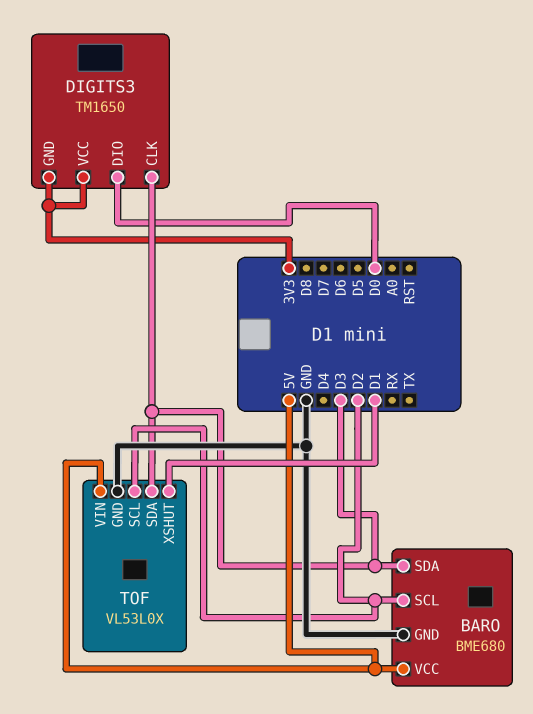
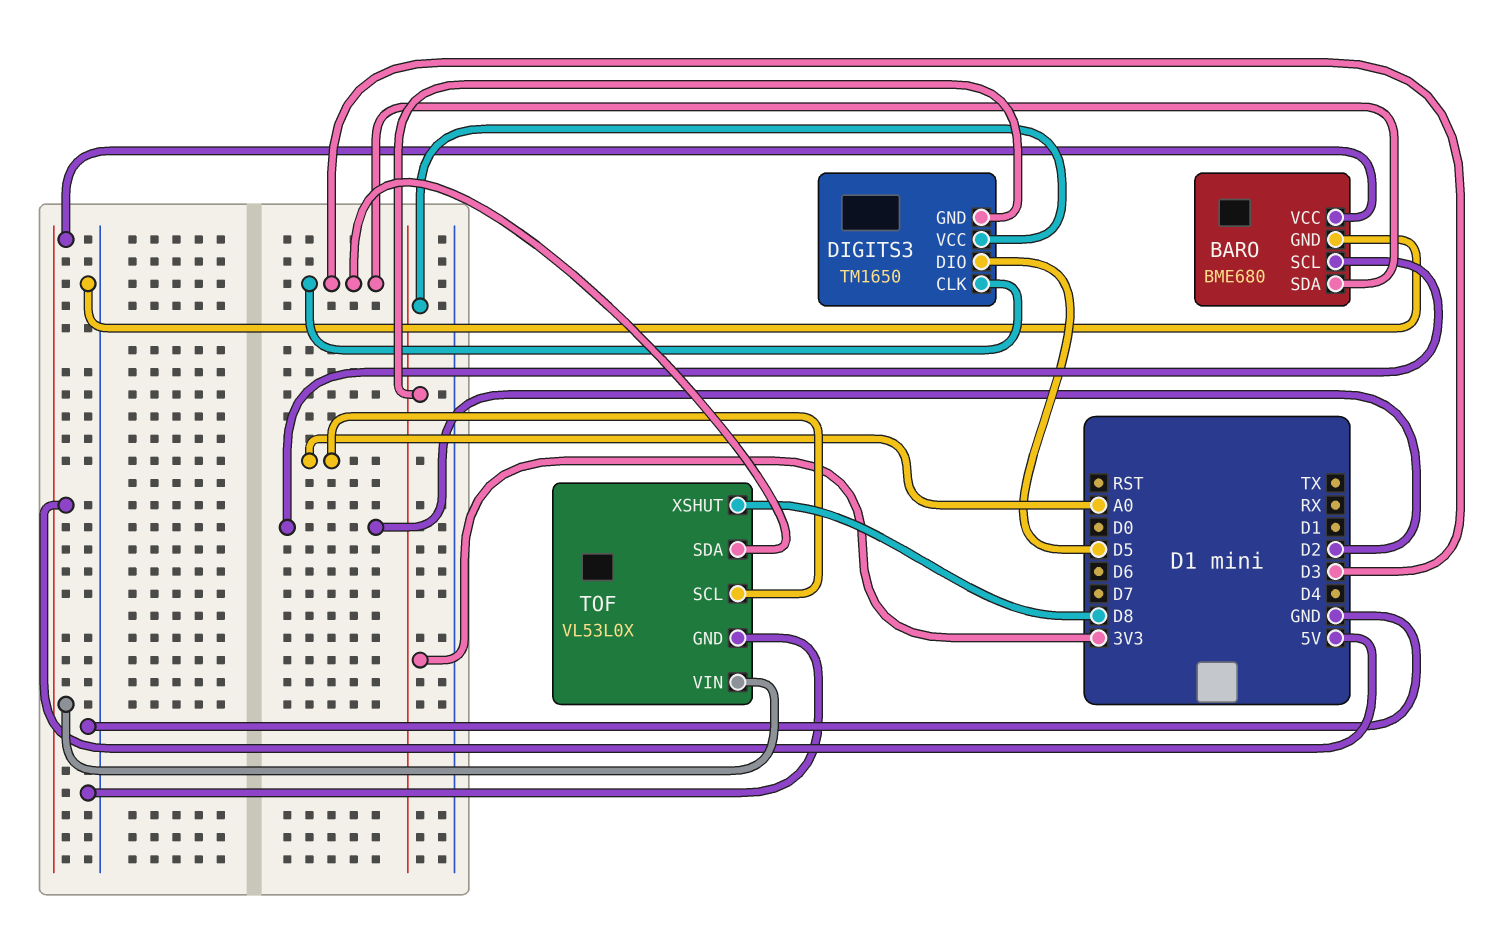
DIGITS3 pin DIO: D0 -> D5
TOF pin SCL: D2 -> A0
TOF pin XSHUT: D1 -> D8

